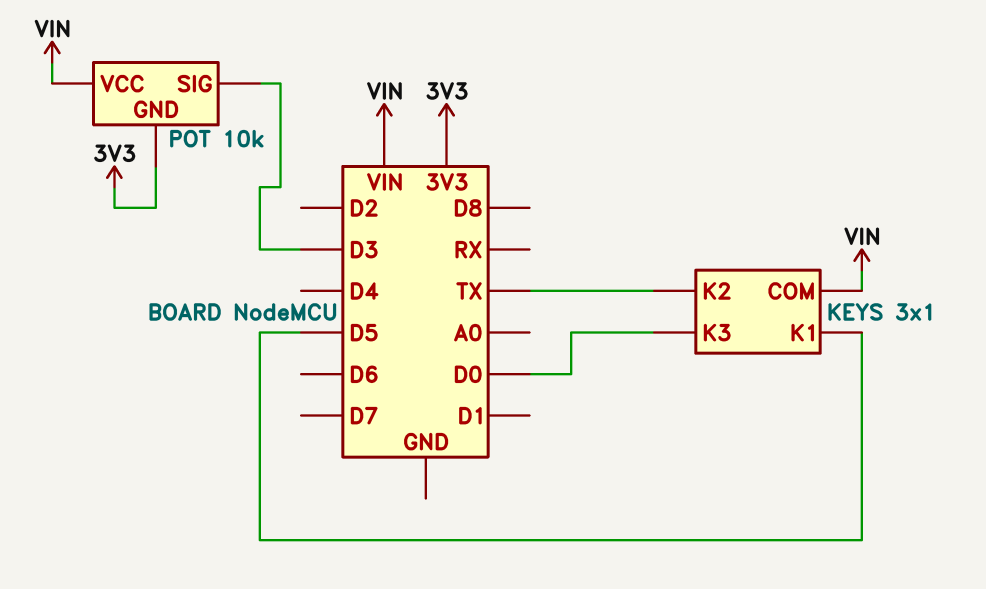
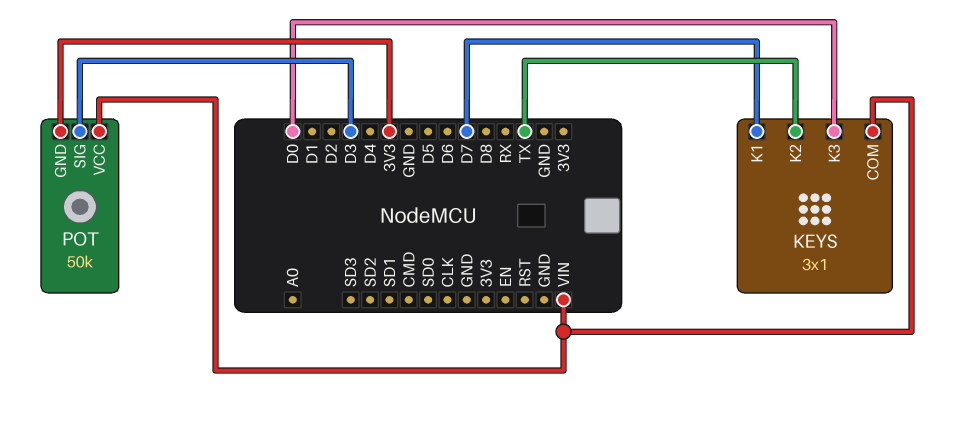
KEYS pin K1: D5 -> D7
POT: 10k -> 50k

